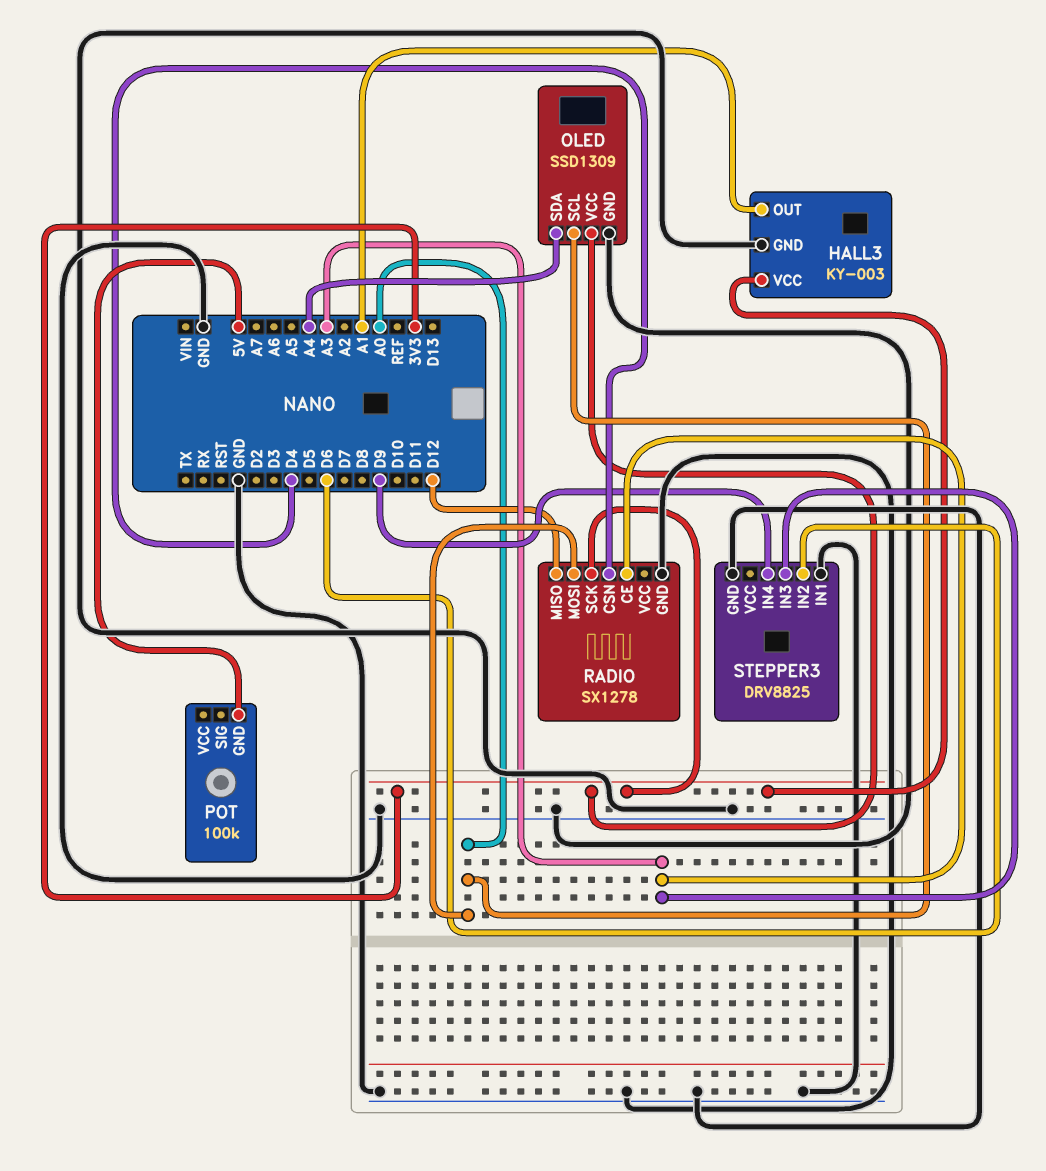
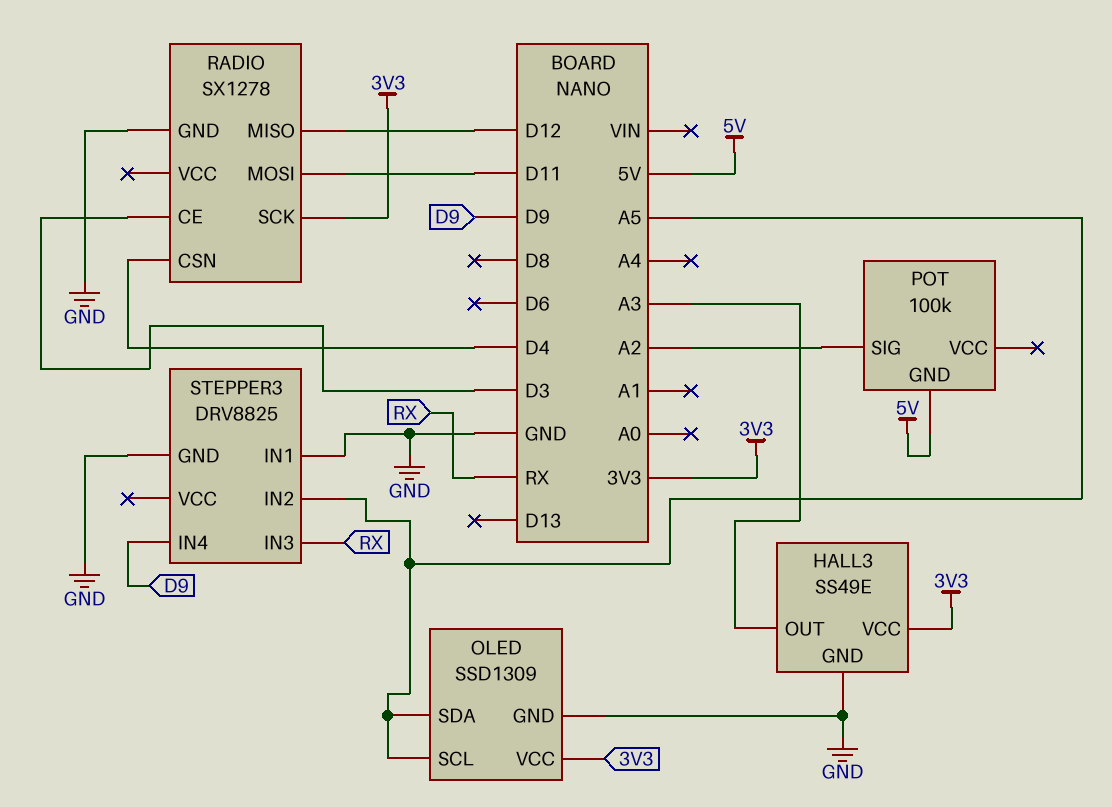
HALL3: KY-003 -> SS49E
HALL3 pin OUT: A1 -> A3
OLED pin SCL: A0 -> A5
OLED pin SDA: A4 -> A5
POT pin SIG: none -> A2
RADIO pin CE: A3 -> D3
RADIO pin MOSI: A0 -> D11
STEPPER3 pin IN2: D6 -> A5
STEPPER3 pin IN3: A3 -> RX

